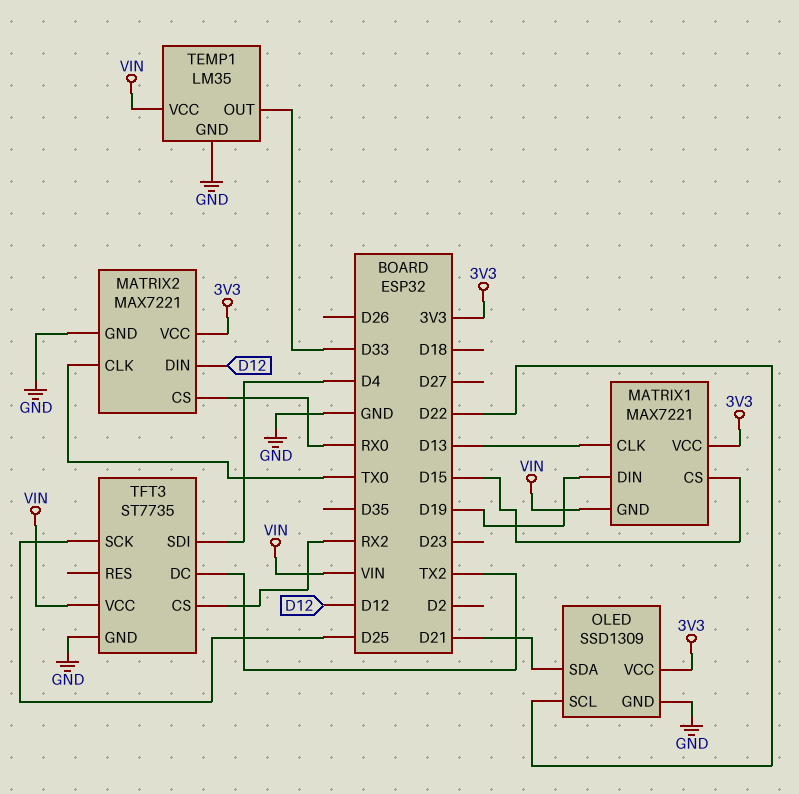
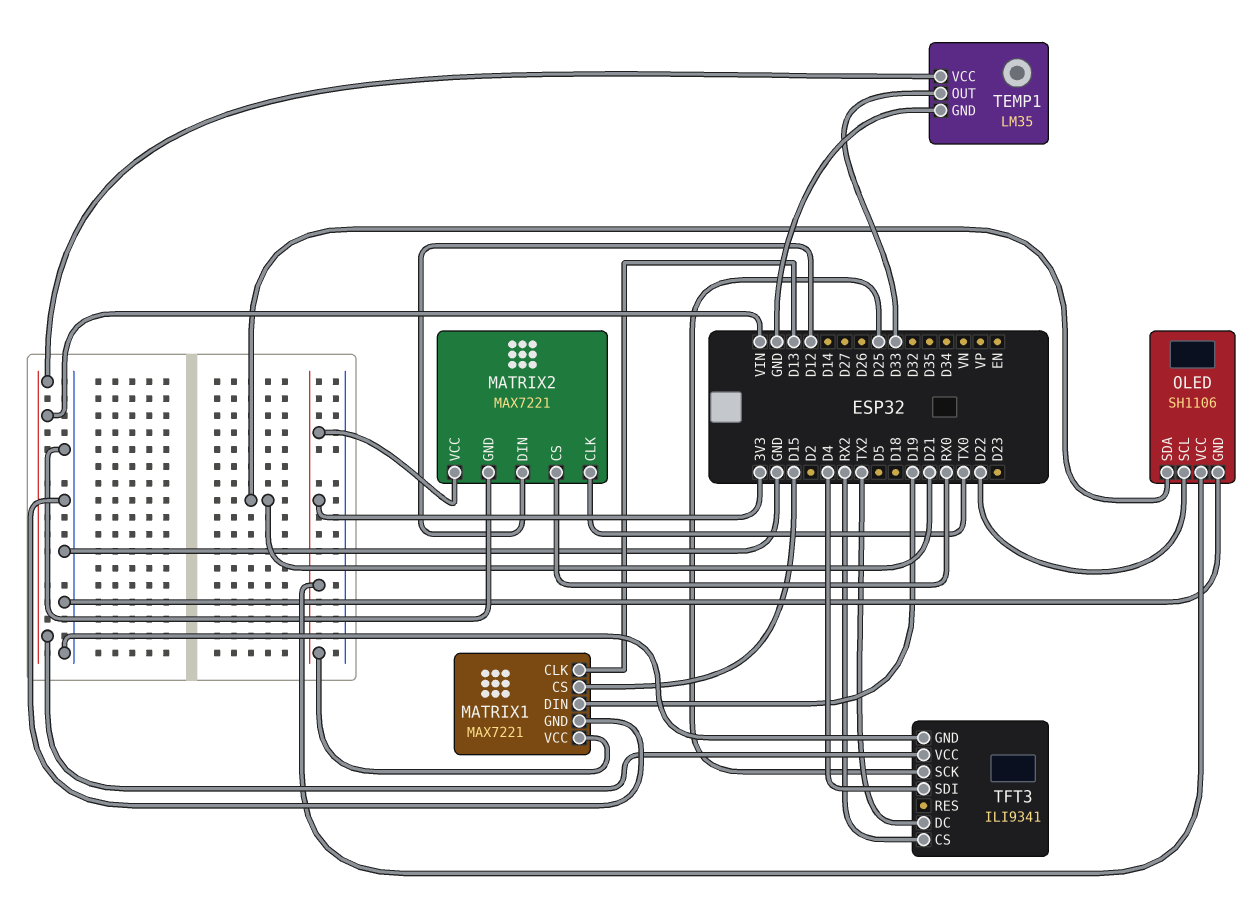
MATRIX1 pin GND: VIN -> GND
OLED: SSD1309 -> SH1106
TFT3: ST7735 -> ILI9341

